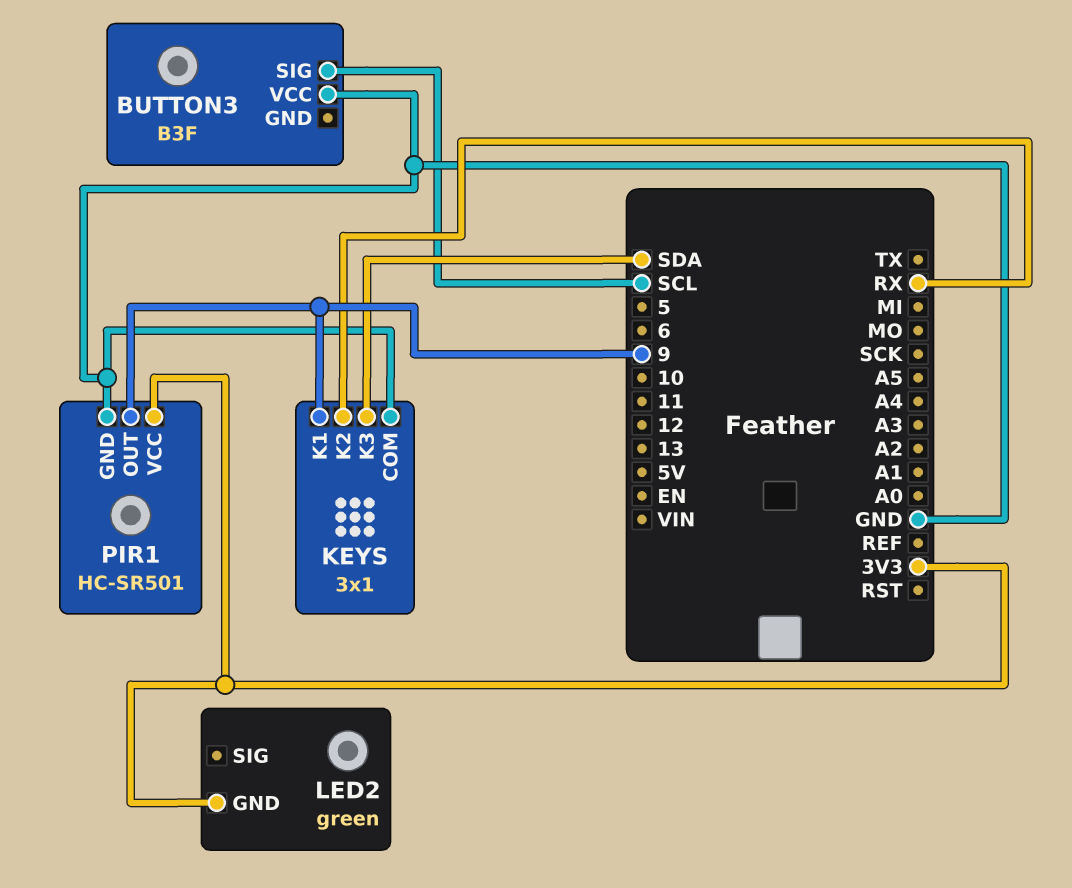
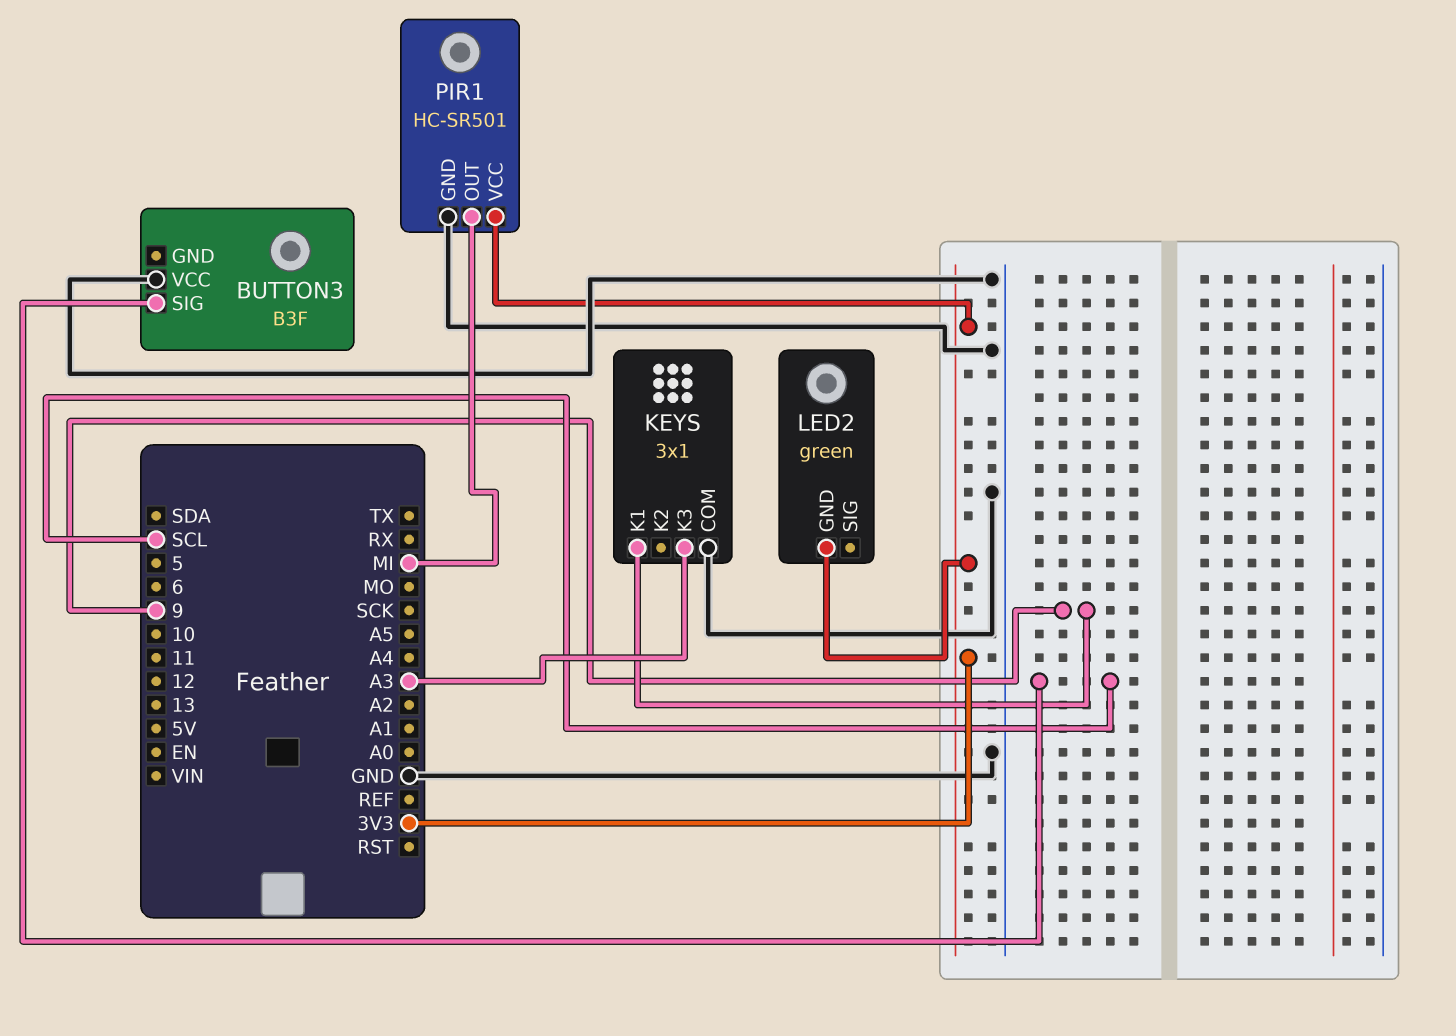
KEYS pin K2: RX -> none
KEYS pin K3: SDA -> A3
PIR1 pin OUT: 9 -> MI

